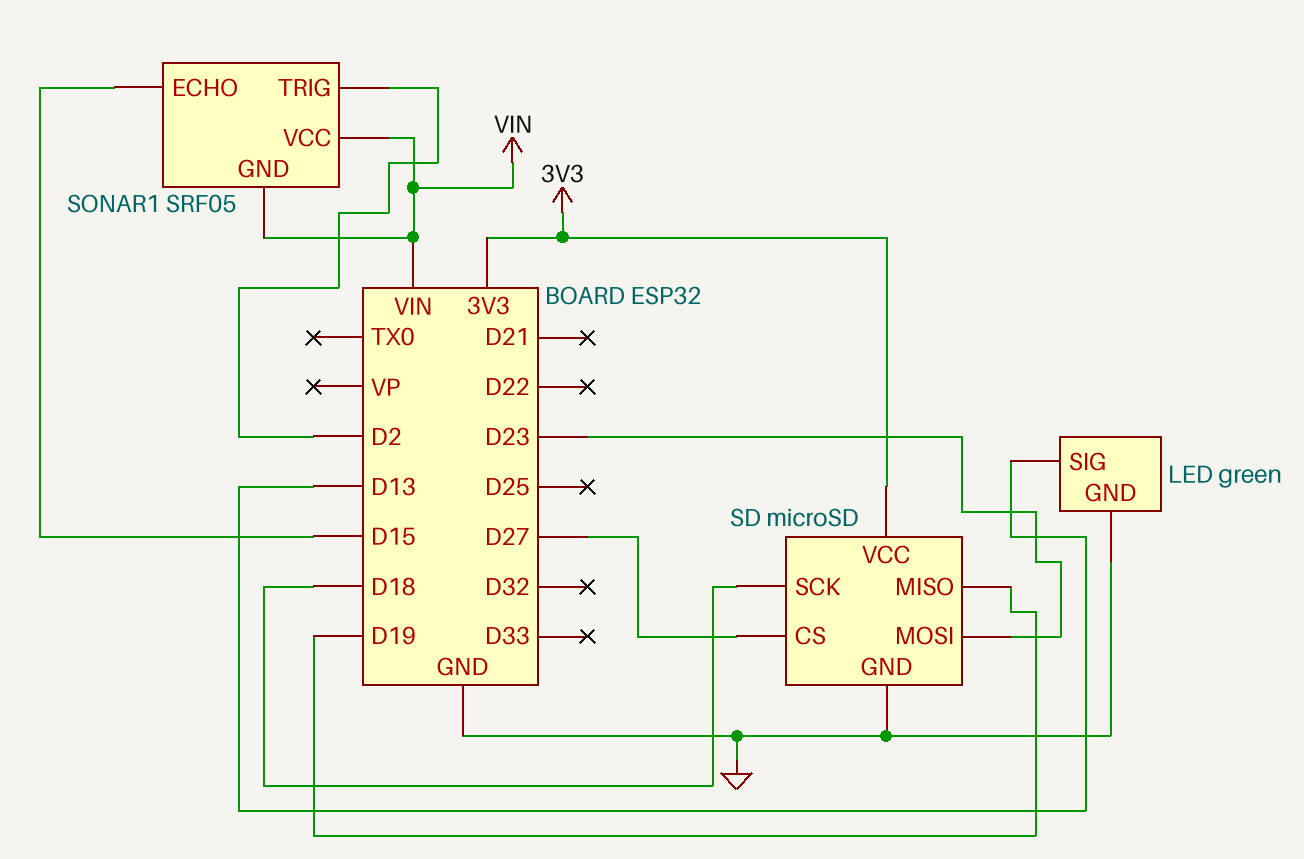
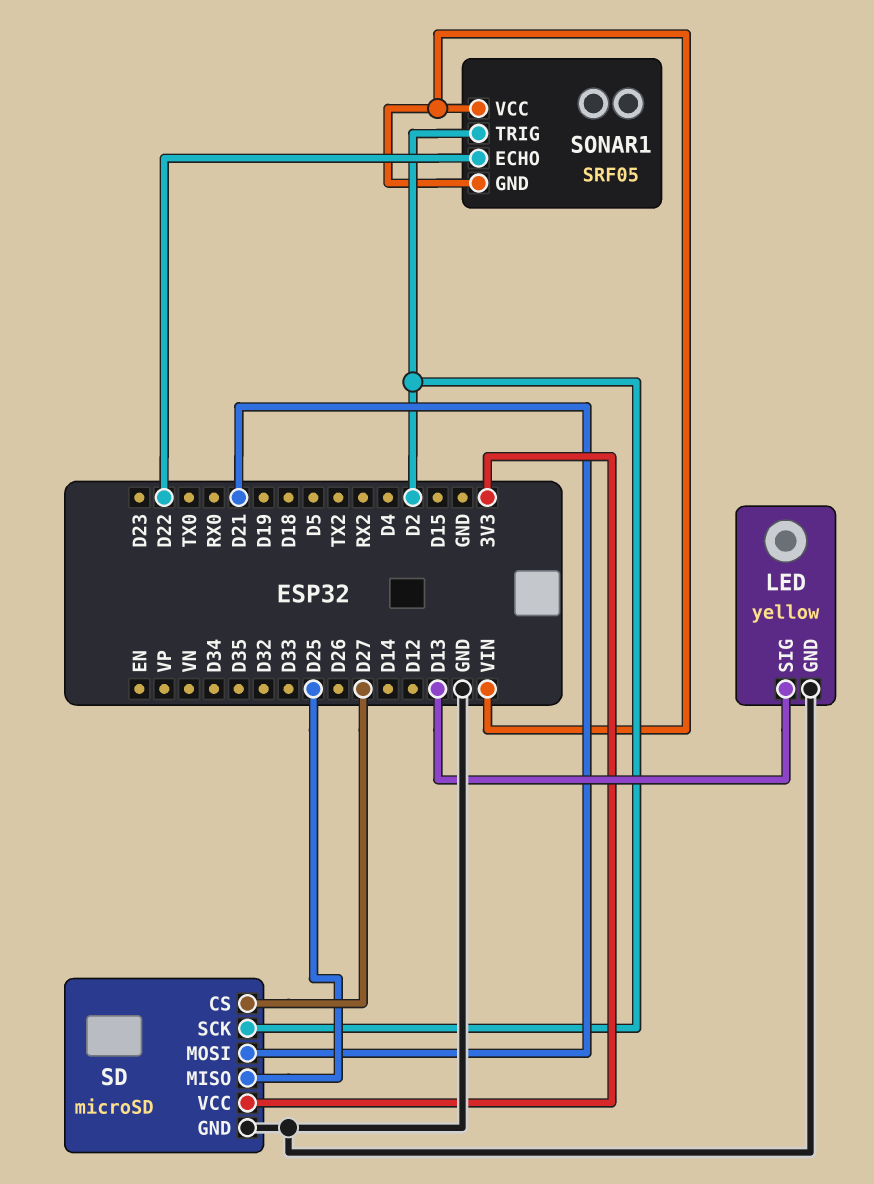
LED: green -> yellow
SD pin MISO: D19 -> D25
SD pin MOSI: D23 -> D21
SD pin SCK: D18 -> D2
SONAR1 pin ECHO: D15 -> D22

